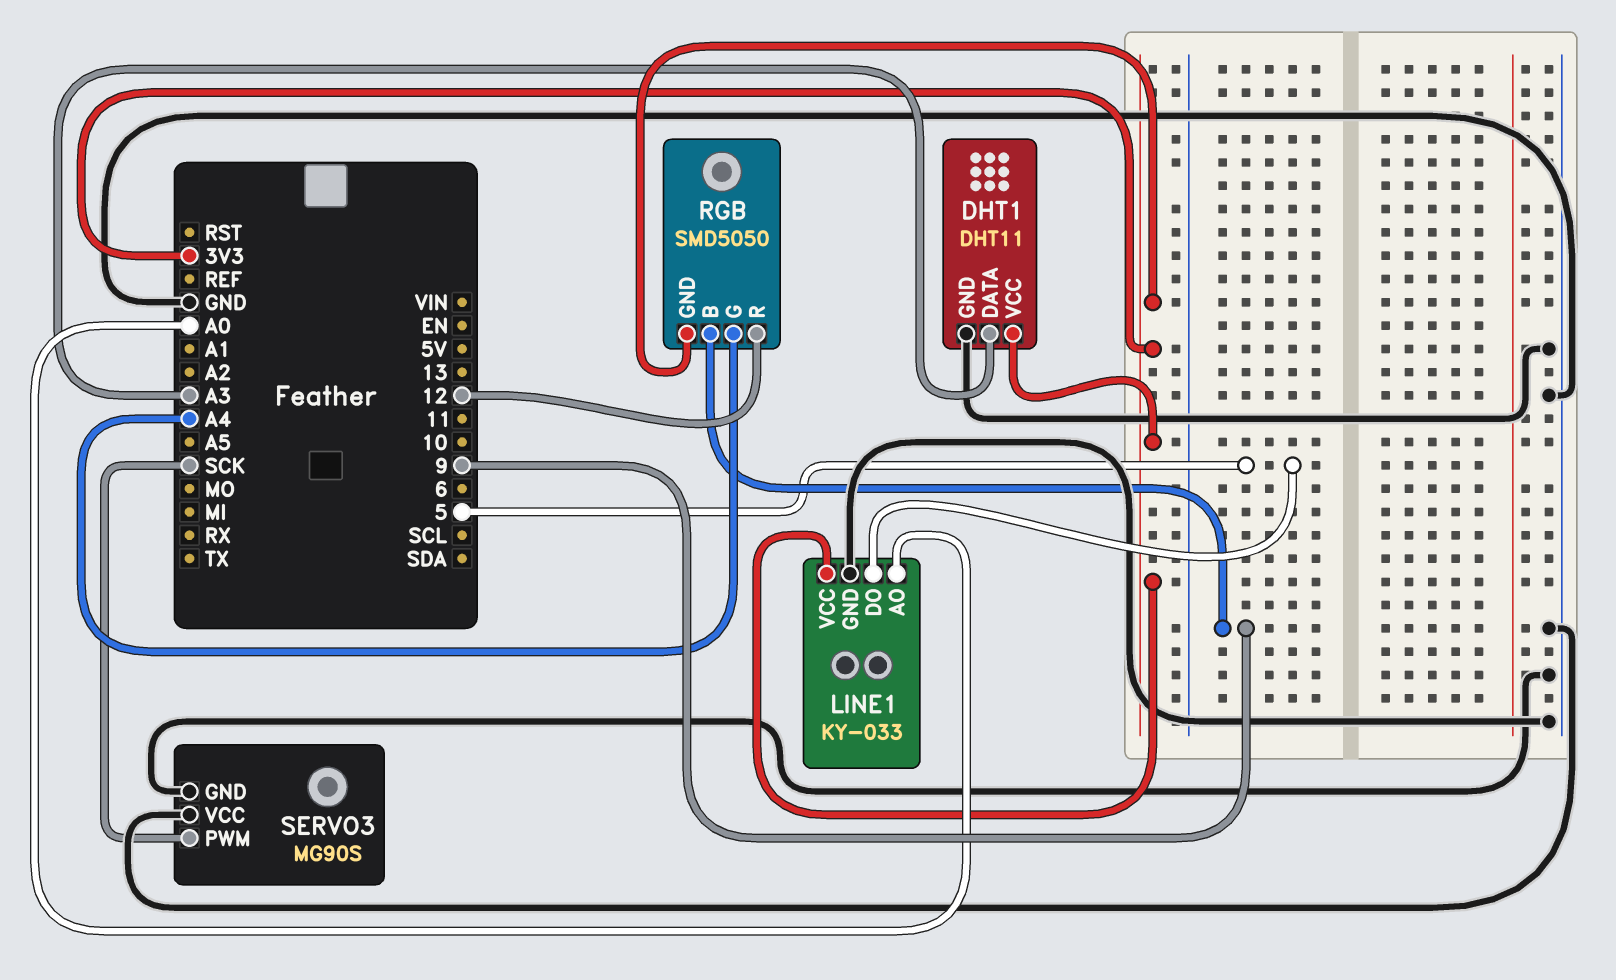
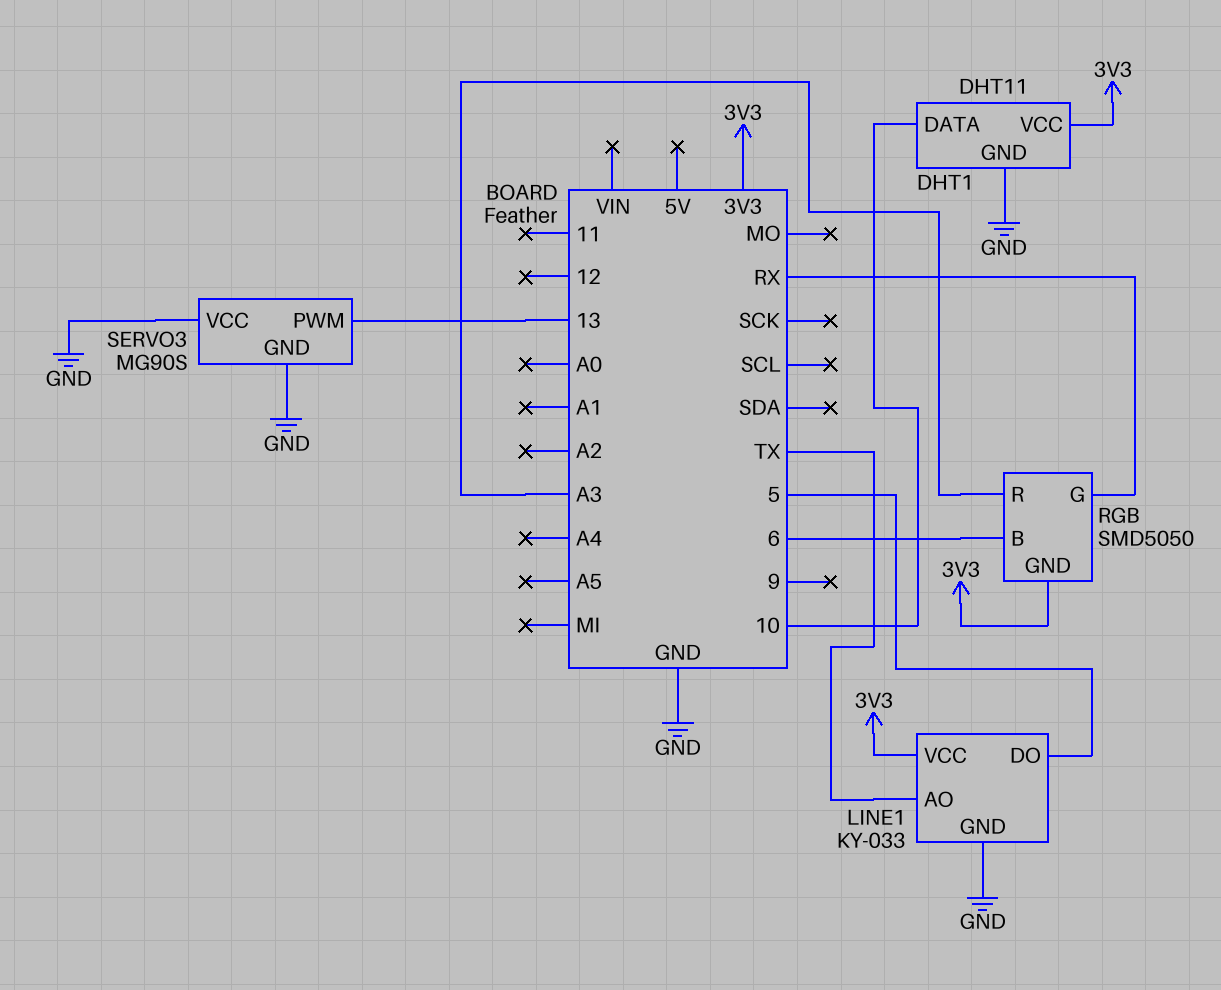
DHT1 pin DATA: A3 -> 10
LINE1 pin AO: A0 -> TX
RGB pin B: 9 -> 6
RGB pin G: A4 -> RX
RGB pin R: 12 -> A3
SERVO3 pin PWM: SCK -> 13

